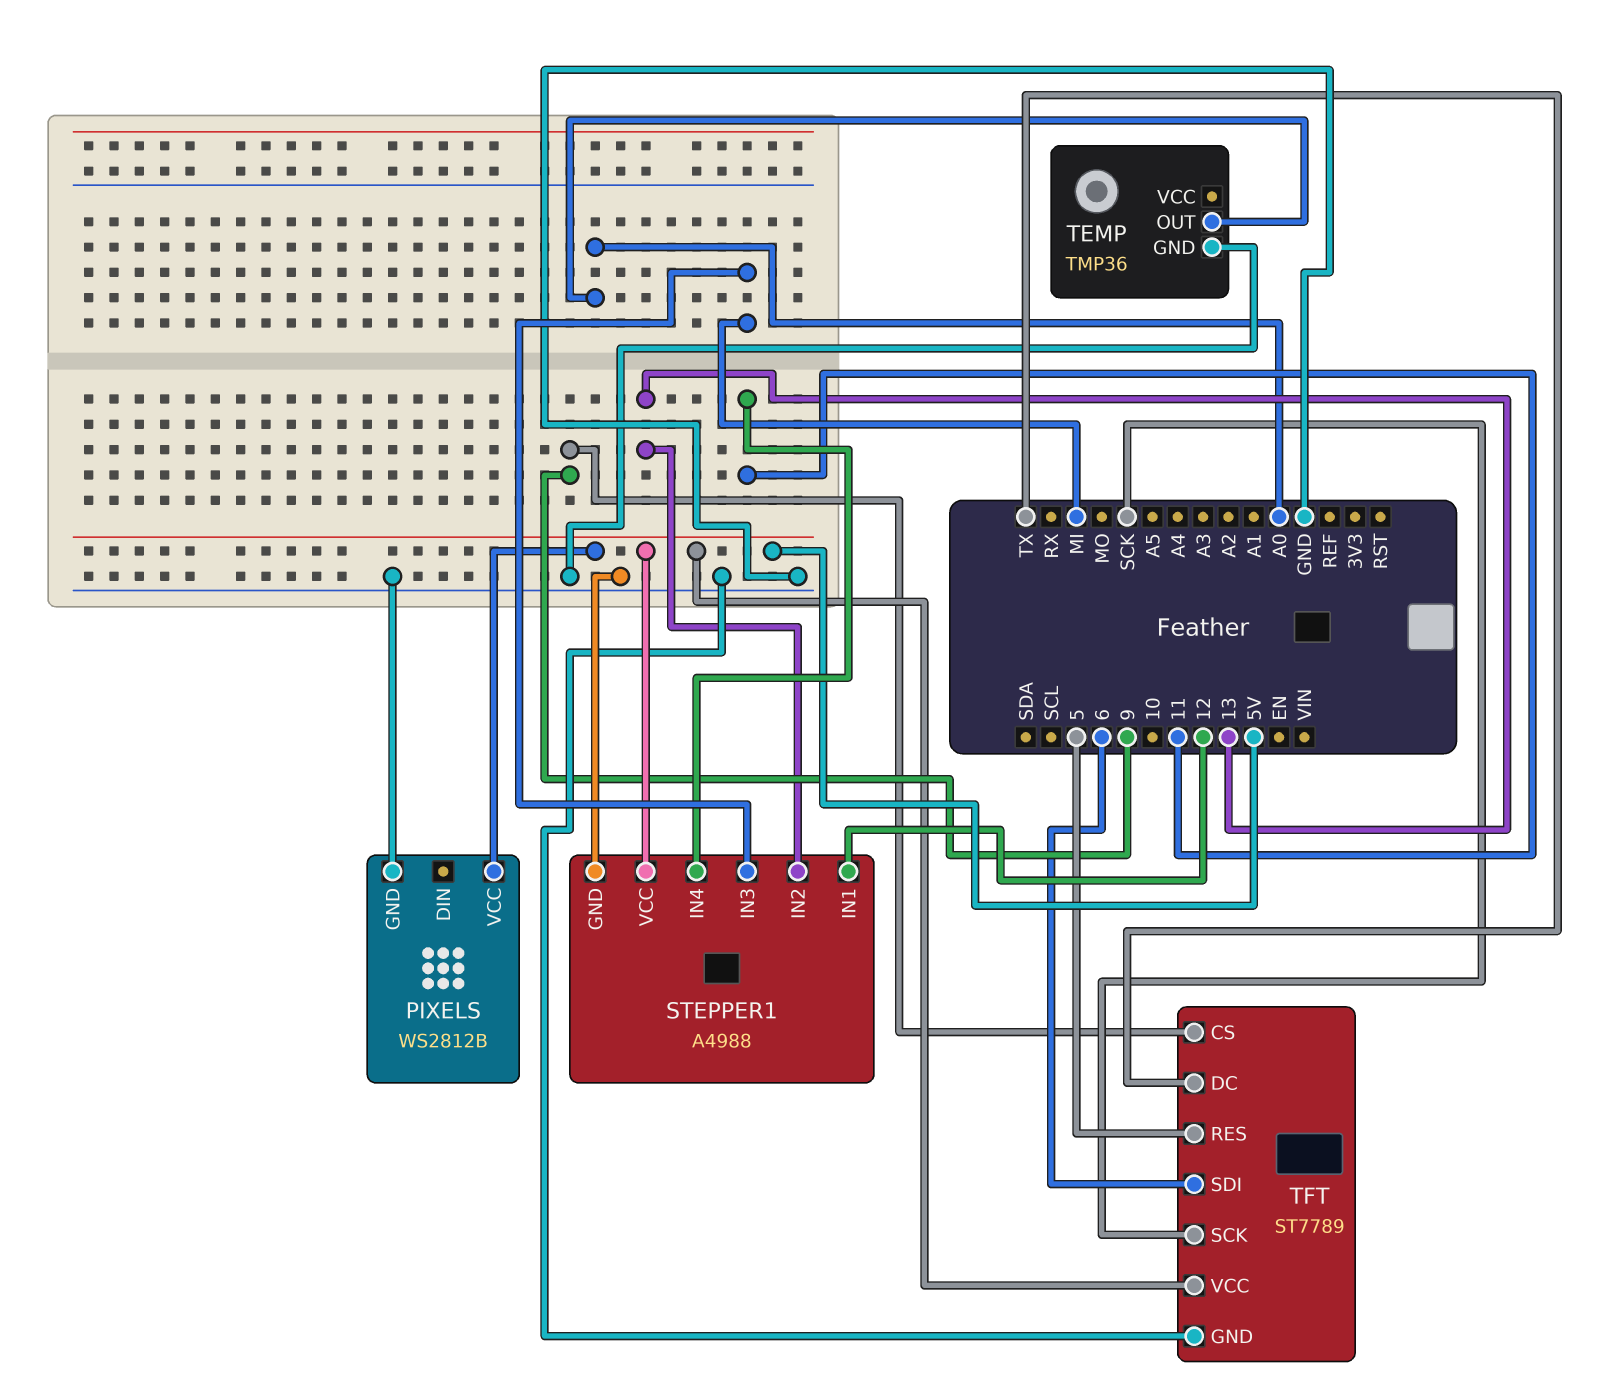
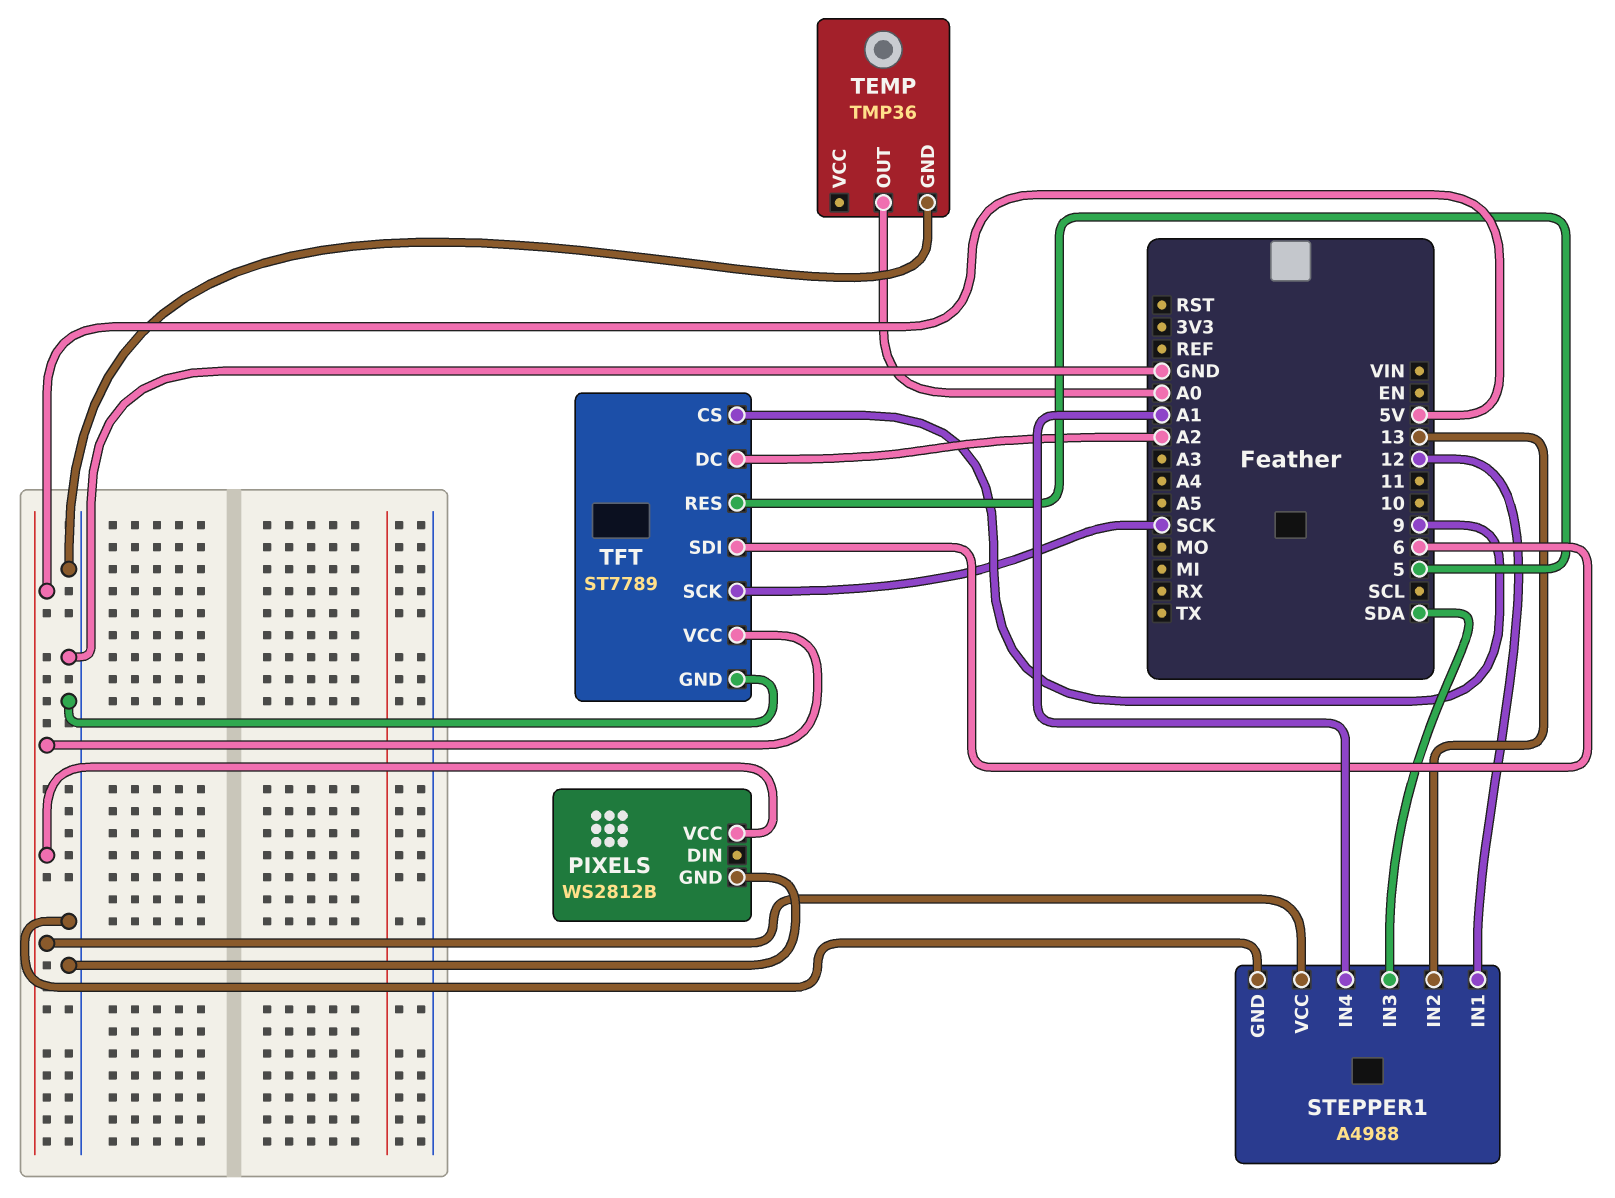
STEPPER1 pin IN3: MI -> SDA
STEPPER1 pin IN4: 11 -> A1
TFT pin DC: TX -> A2

